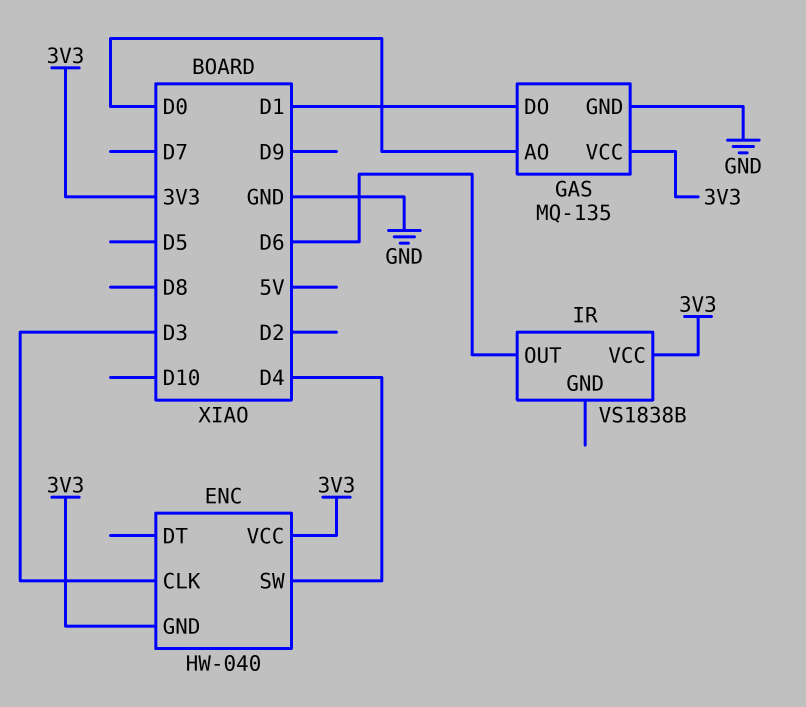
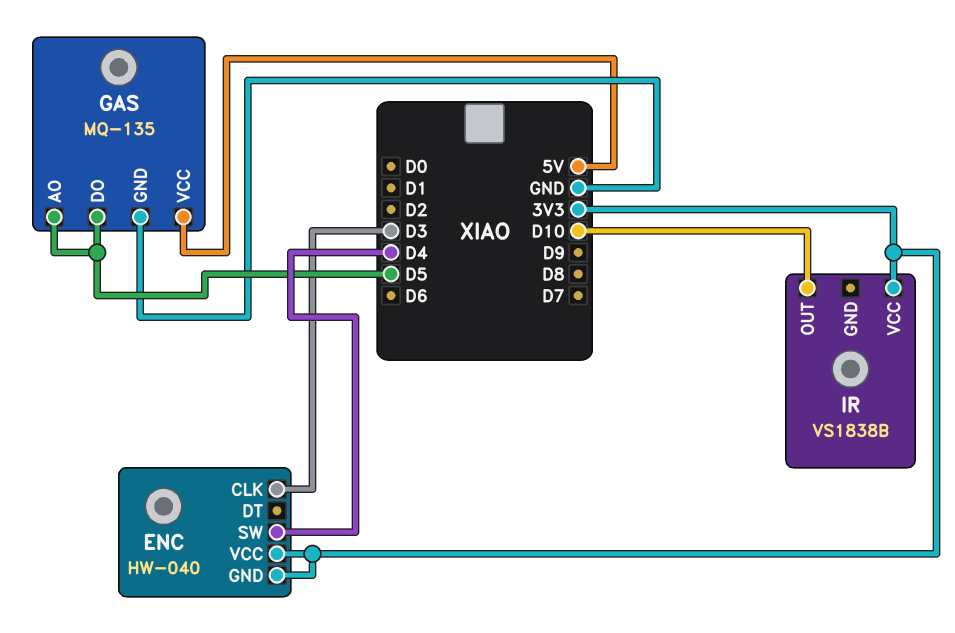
GAS pin AO: D0 -> D5
GAS pin DO: D1 -> D5
GAS pin VCC: 3V3 -> 5V
IR pin OUT: D6 -> D10

